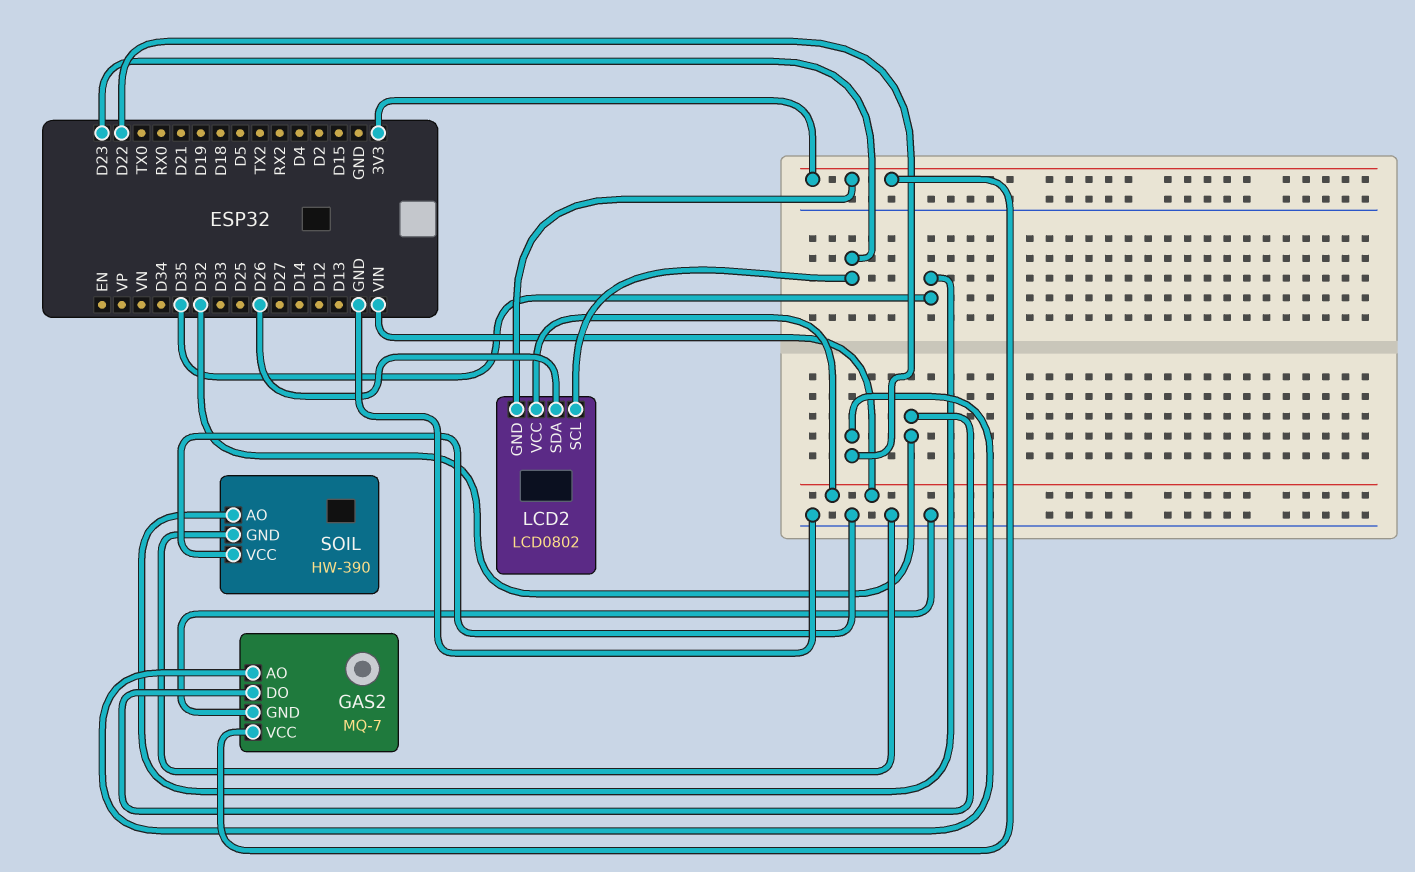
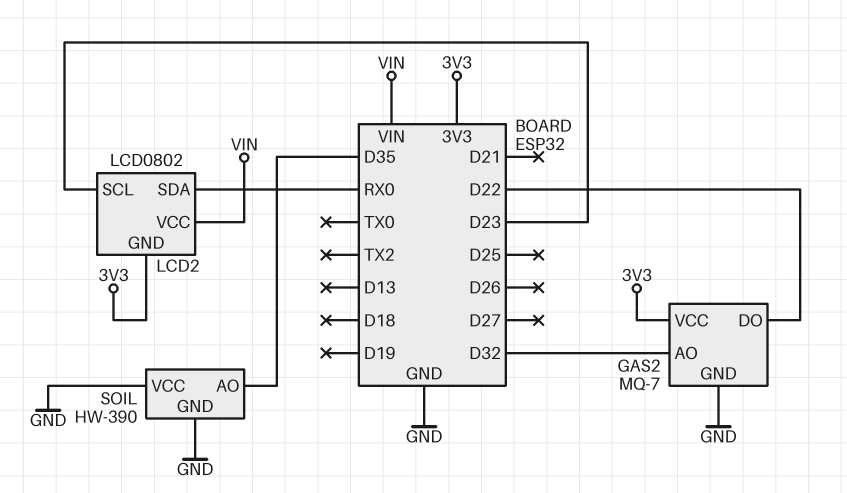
GAS2 pin AO: D22 -> D32
GAS2 pin DO: D32 -> D22
LCD2 pin SDA: D26 -> RX0

